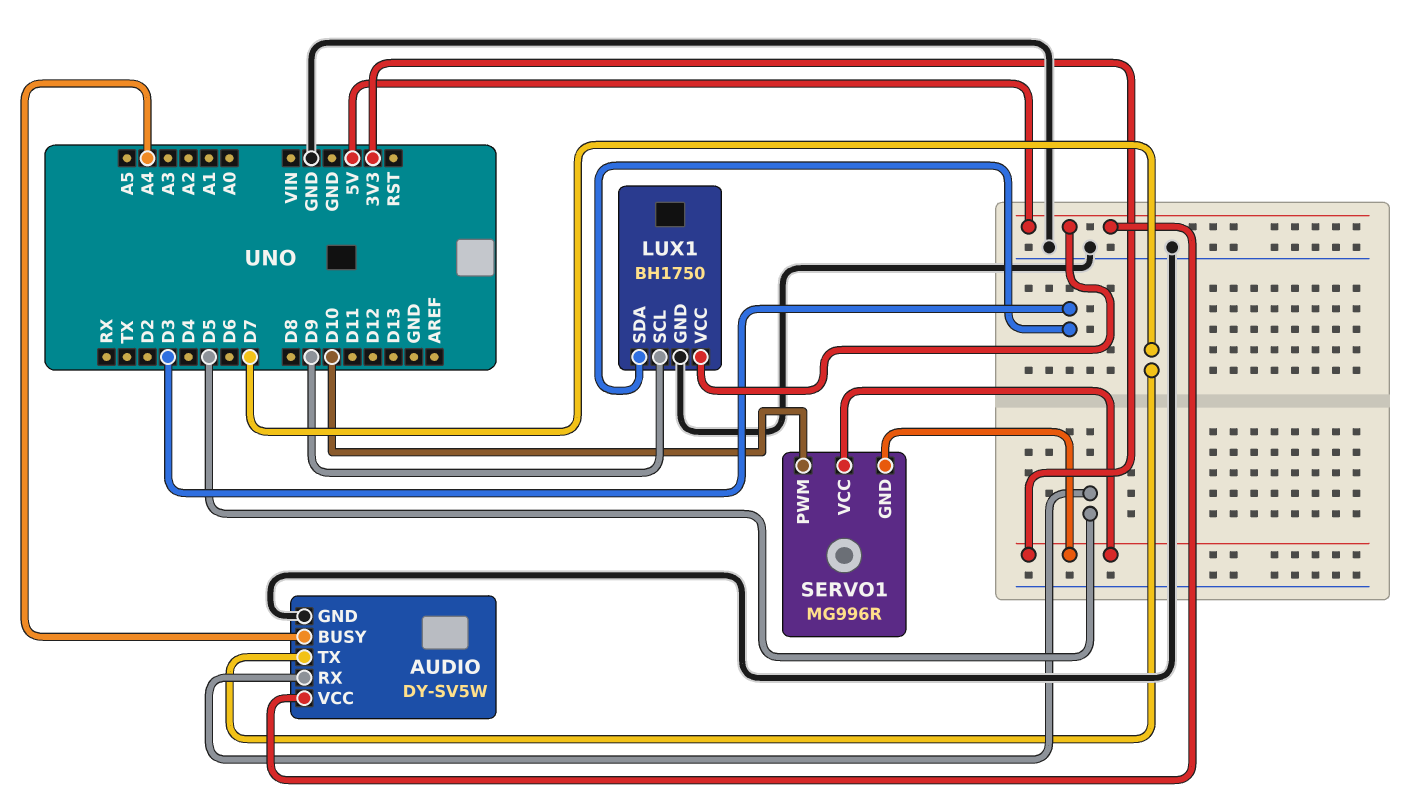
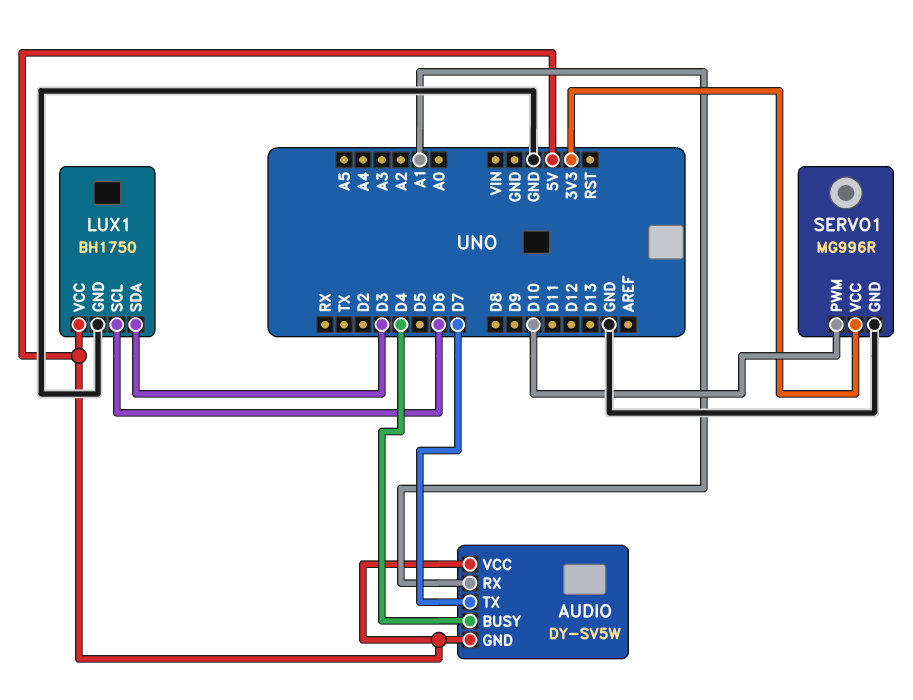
AUDIO pin BUSY: A4 -> D4
AUDIO pin GND: GND -> 5V
AUDIO pin RX: D5 -> A1
LUX1 pin SCL: D9 -> D6
SERVO1 pin GND: 3V3 -> GND

